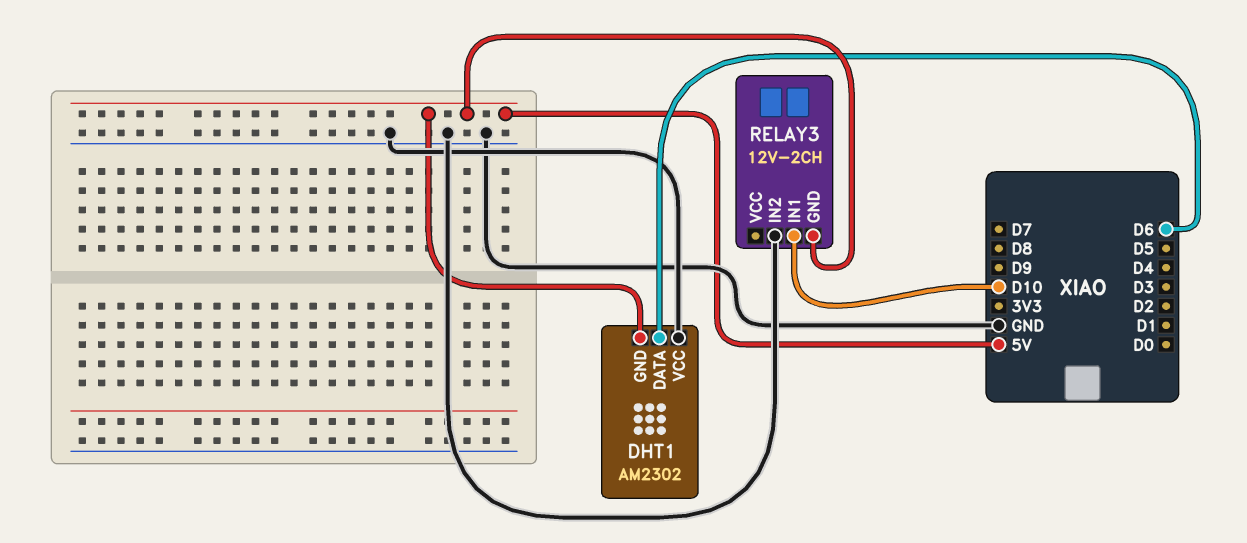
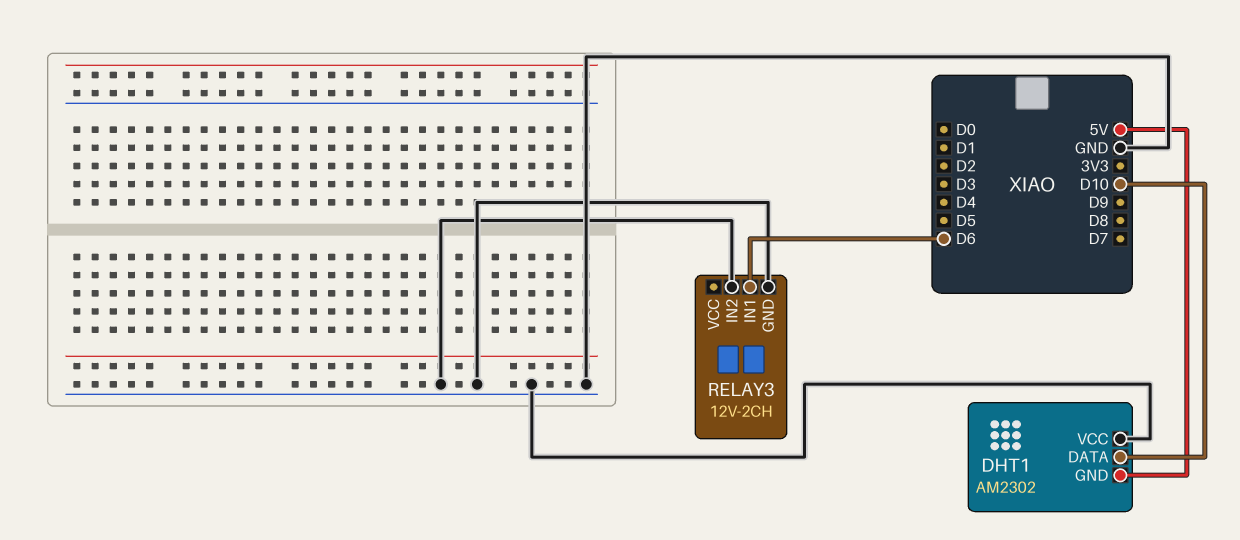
DHT1 pin DATA: D6 -> D10
RELAY3 pin GND: 5V -> GND
RELAY3 pin IN1: D10 -> D6

